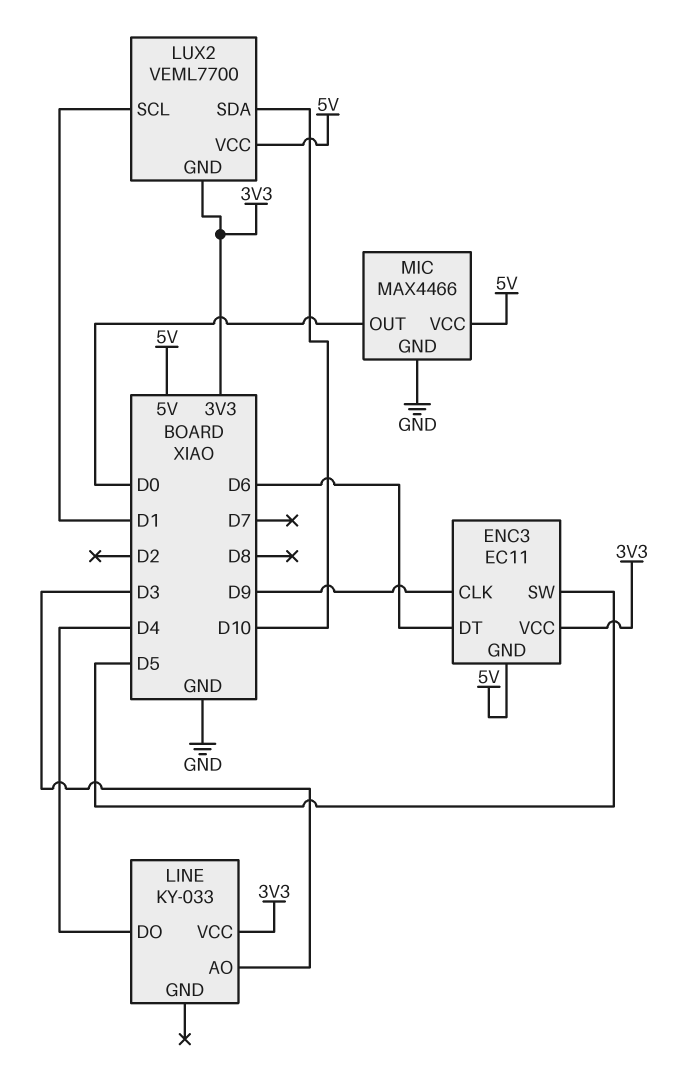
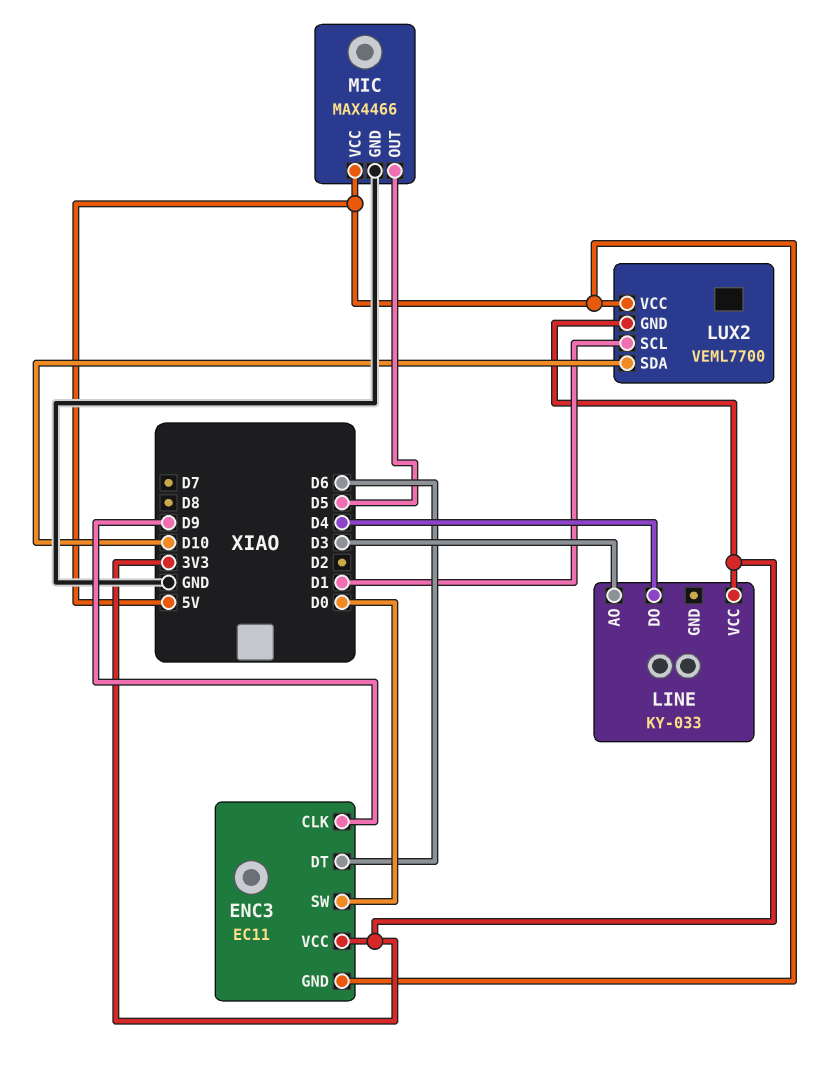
ENC3 pin SW: D5 -> D0
MIC pin OUT: D0 -> D5

